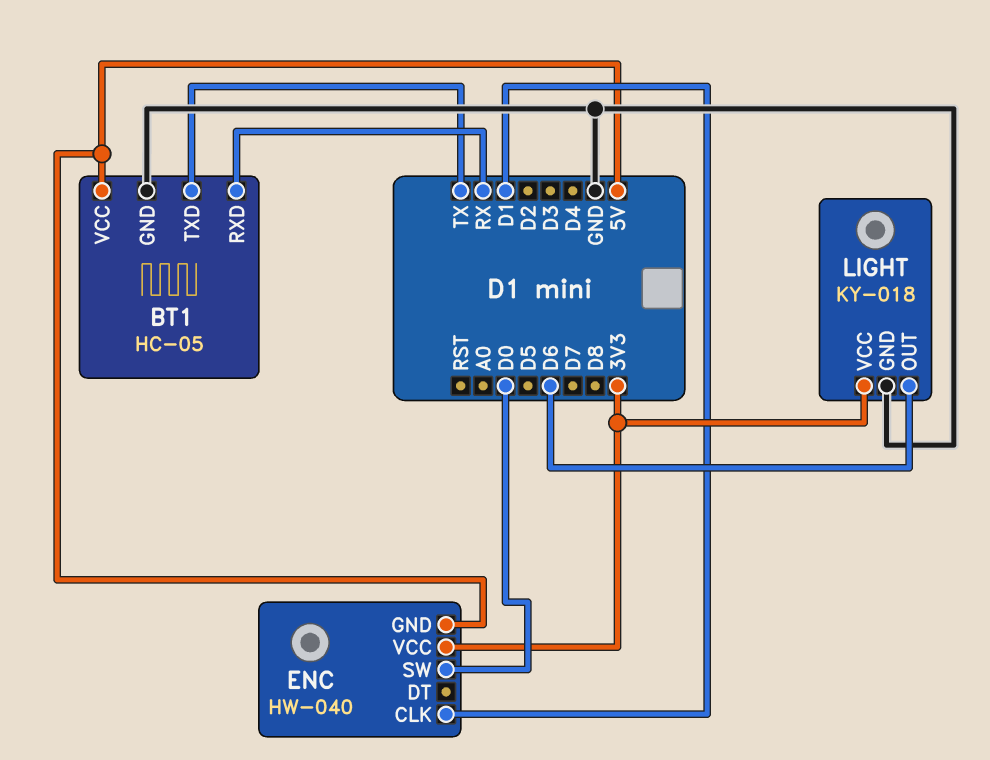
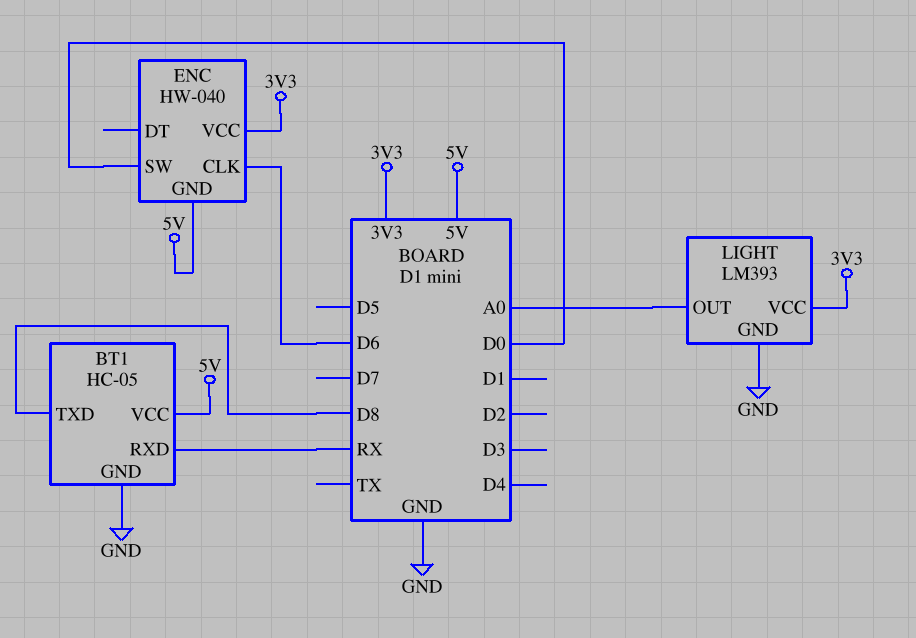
BT1 pin TXD: TX -> D8
ENC pin CLK: D1 -> D6
LIGHT: KY-018 -> LM393
LIGHT pin OUT: D6 -> A0

